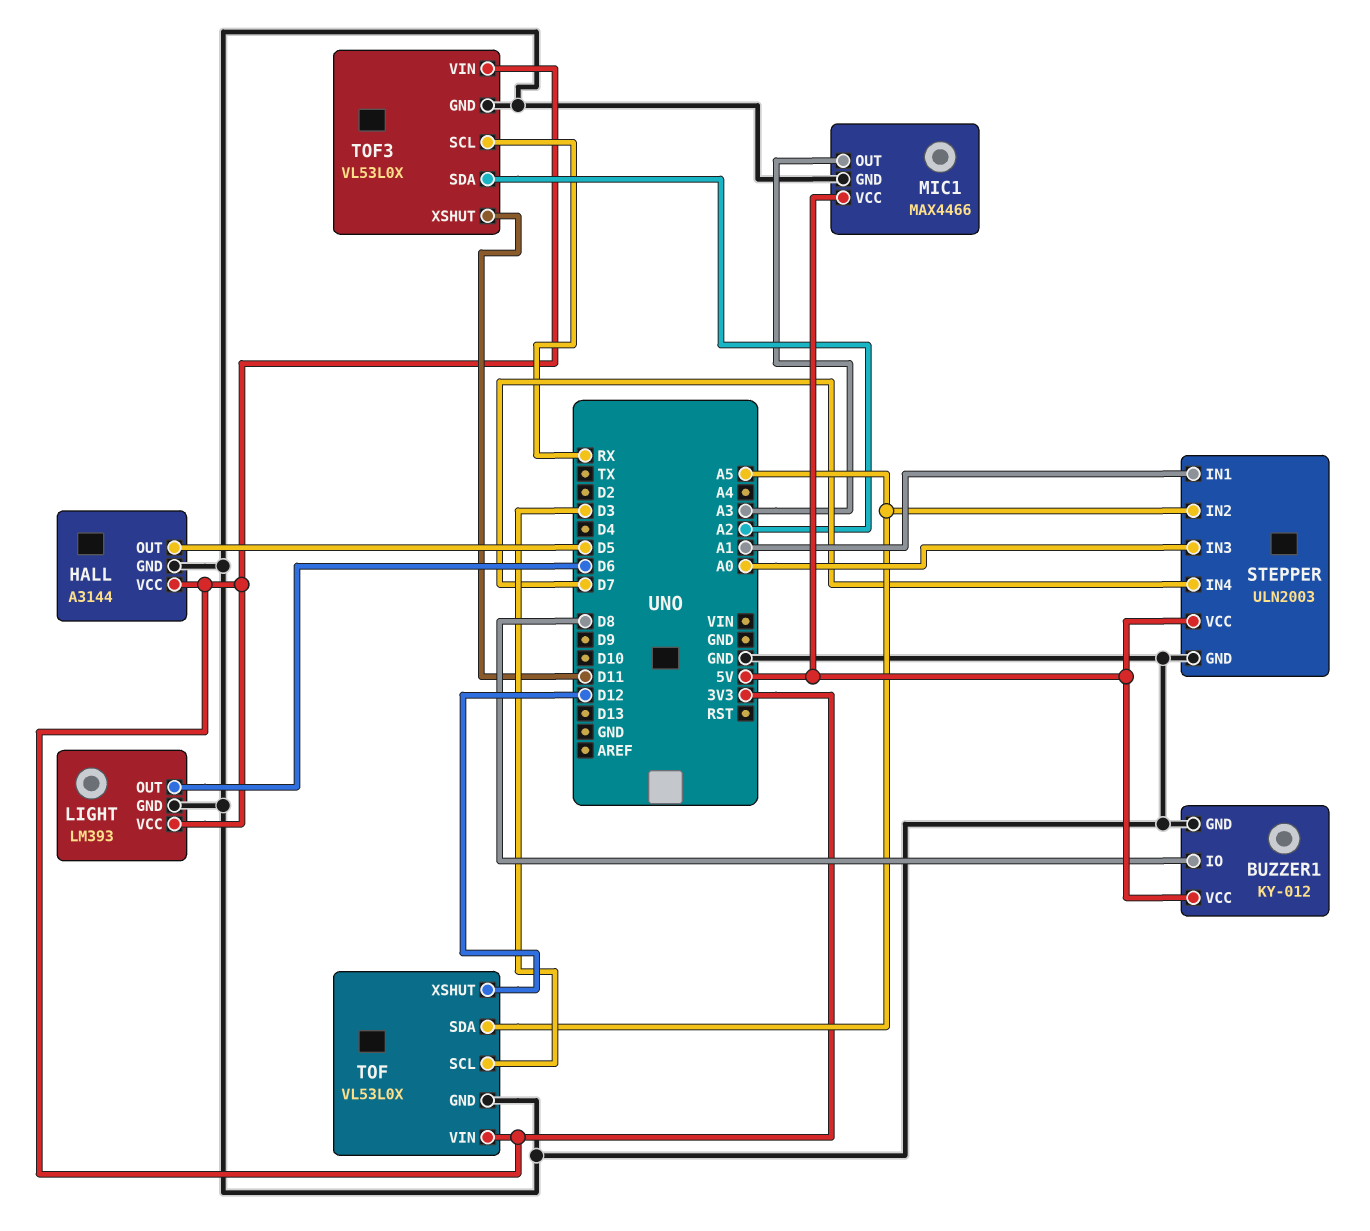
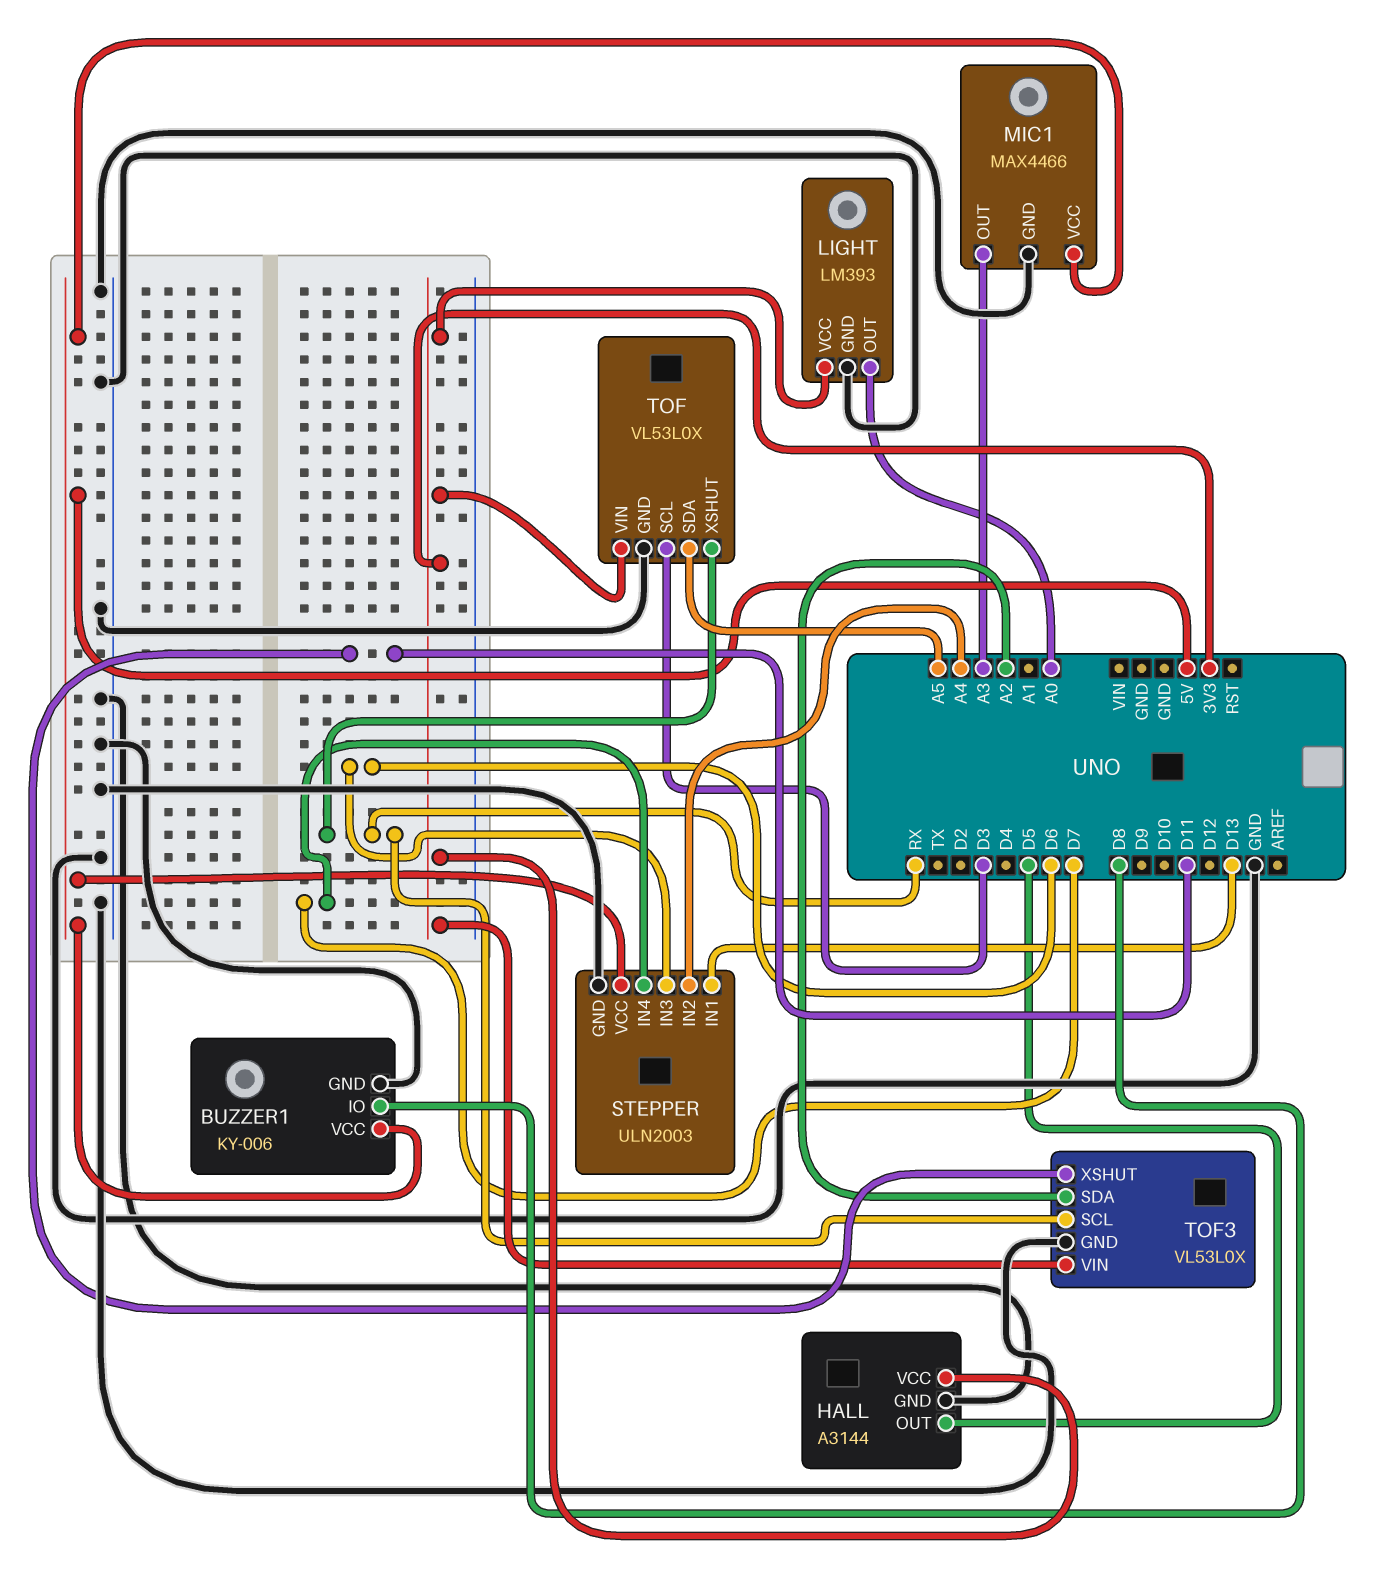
BUZZER1: KY-012 -> KY-006
LIGHT pin OUT: D6 -> A0
STEPPER pin IN1: A1 -> D13
STEPPER pin IN2: A5 -> A4
STEPPER pin IN3: A0 -> D6
TOF pin XSHUT: D12 -> RX

